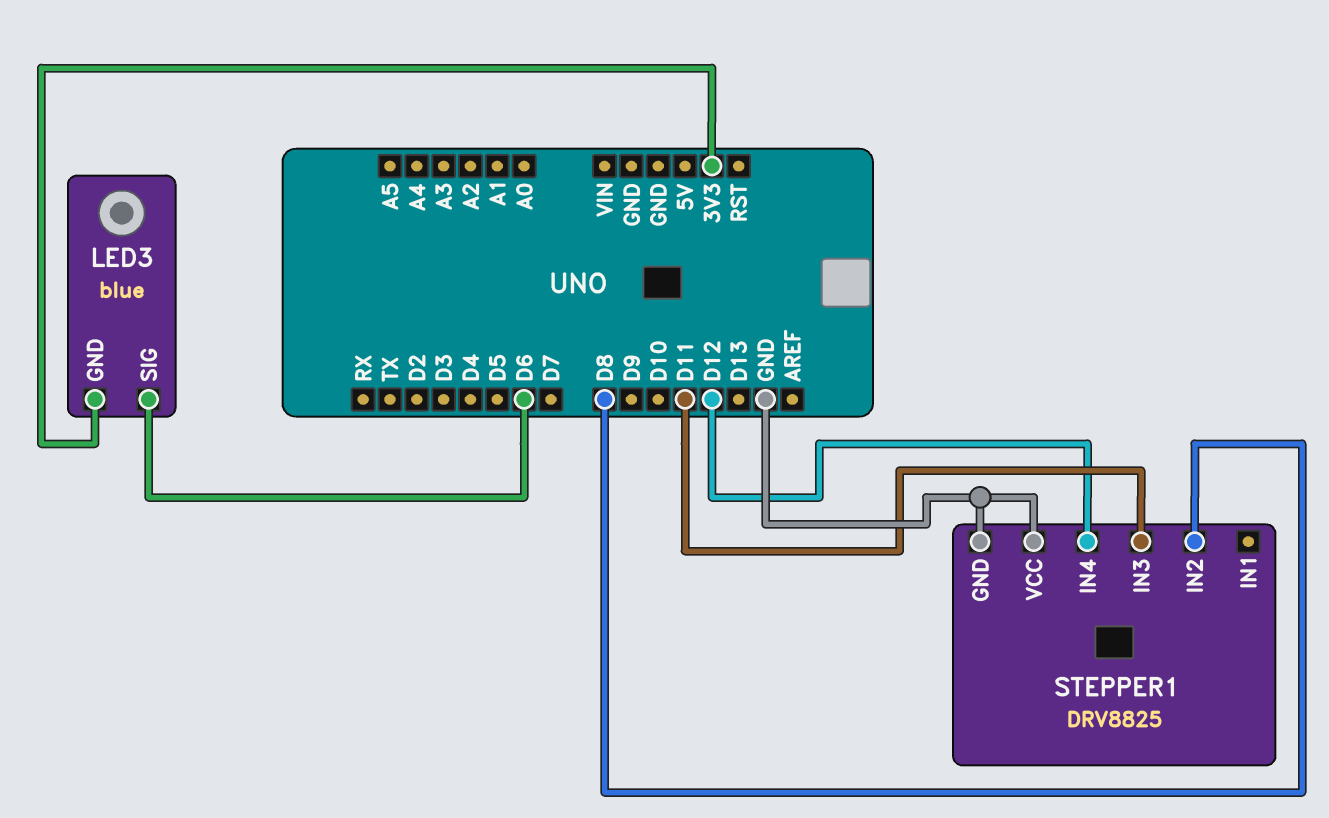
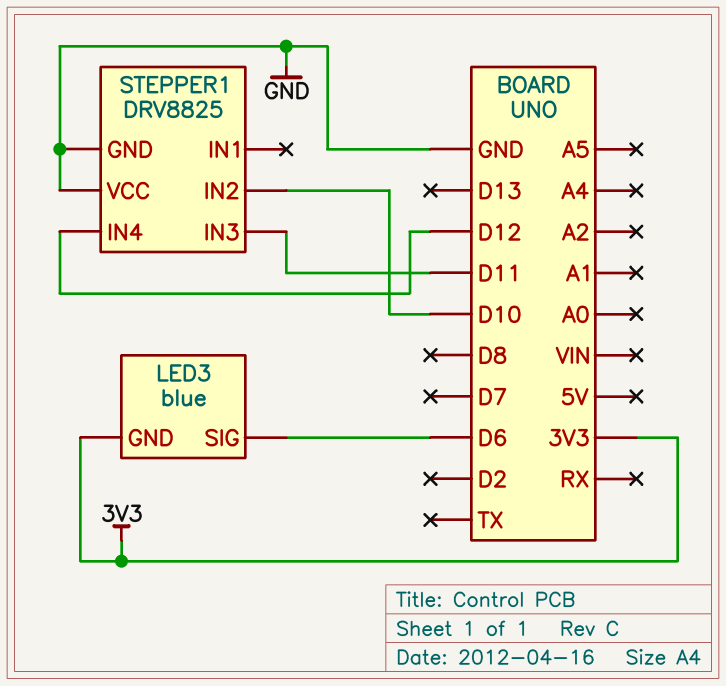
STEPPER1 pin IN2: D8 -> D10

